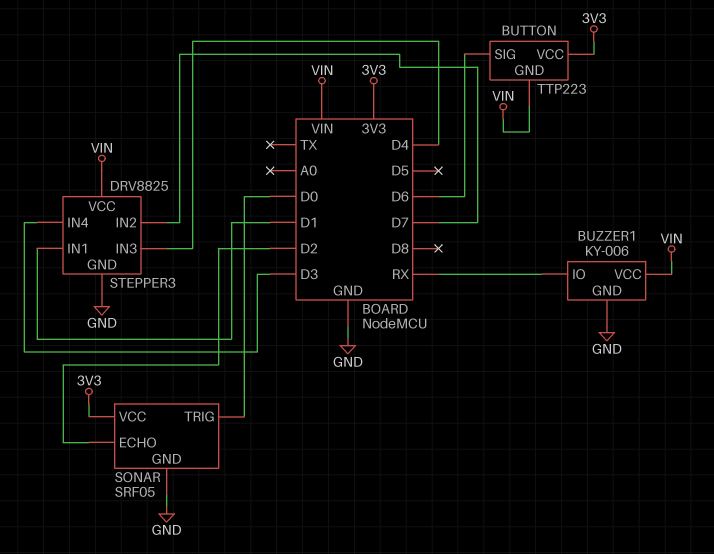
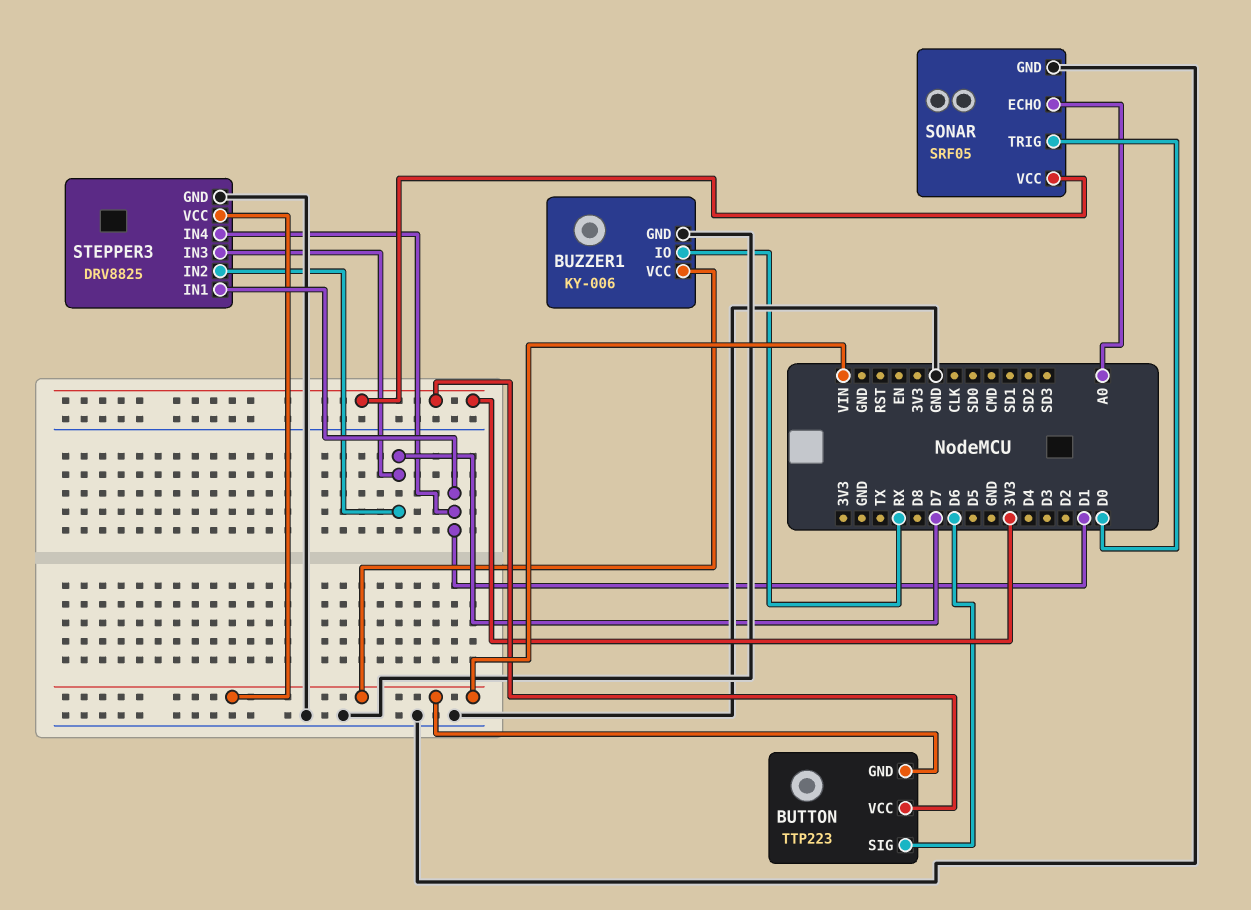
SONAR pin ECHO: D2 -> A0
STEPPER3 pin IN3: D4 -> D7
STEPPER3 pin IN4: D3 -> D1

